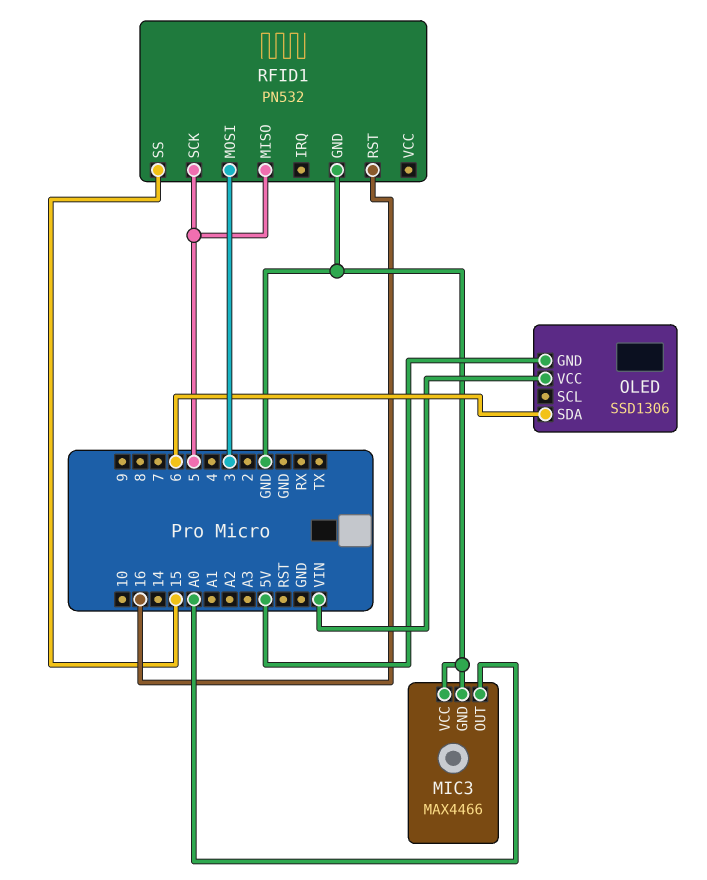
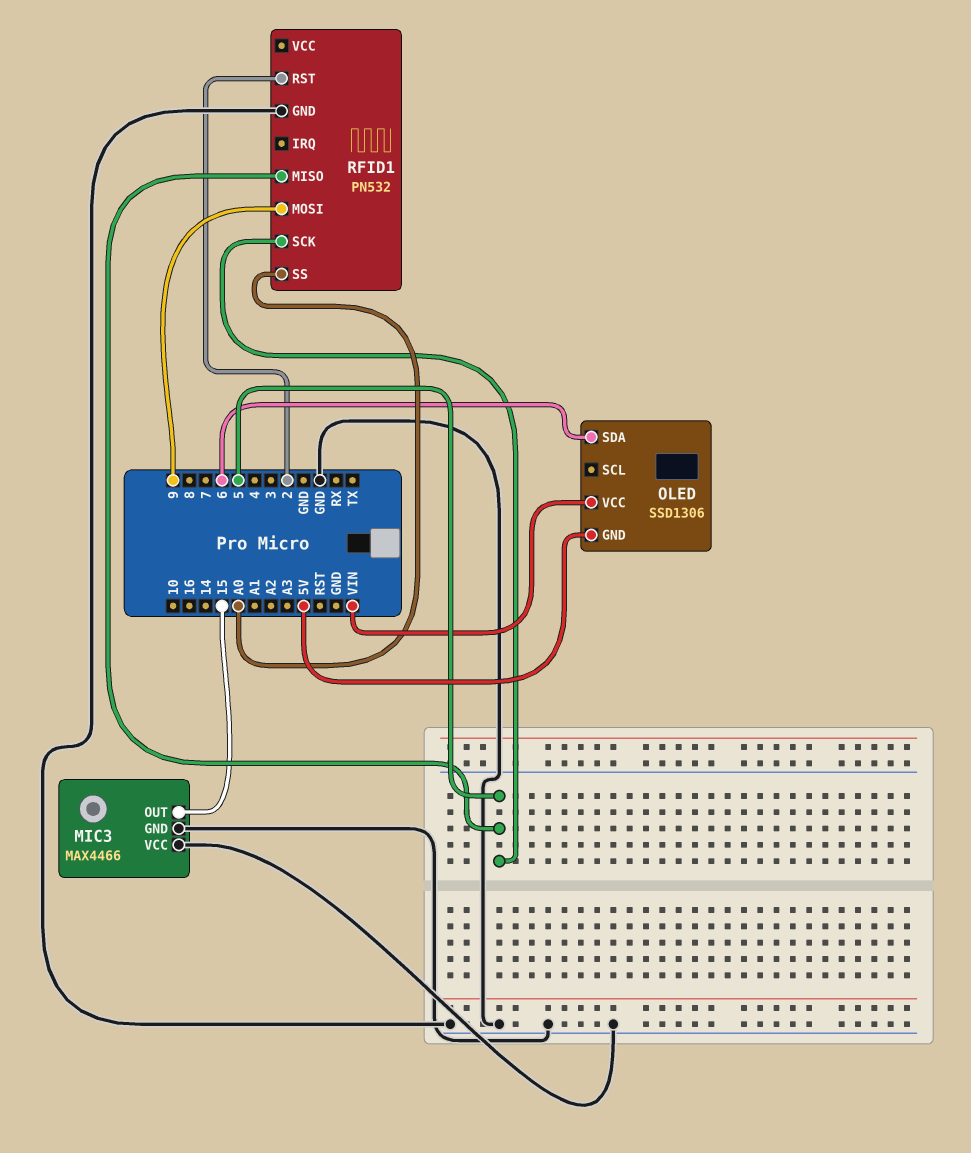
MIC3 pin OUT: A0 -> 15
RFID1 pin MOSI: 3 -> 9
RFID1 pin RST: 16 -> 2
RFID1 pin SS: 15 -> A0

